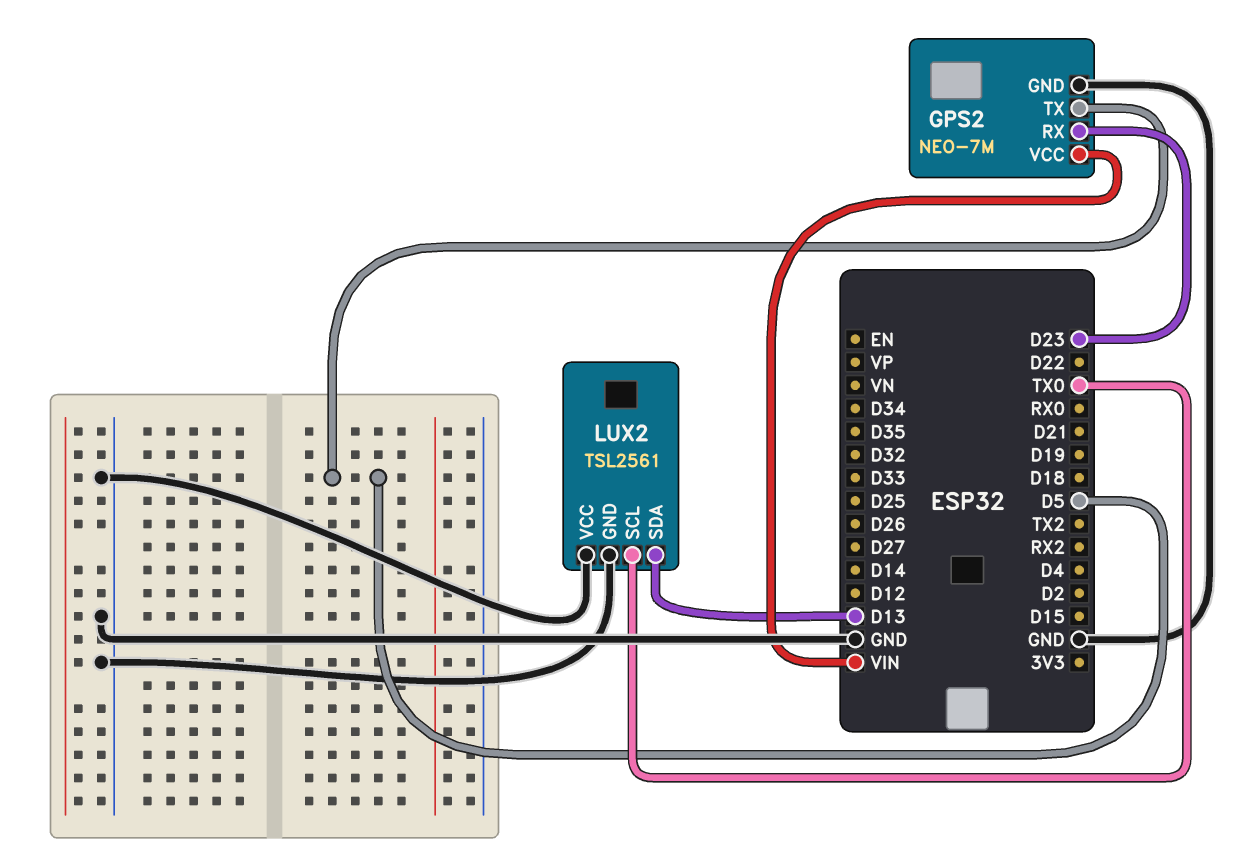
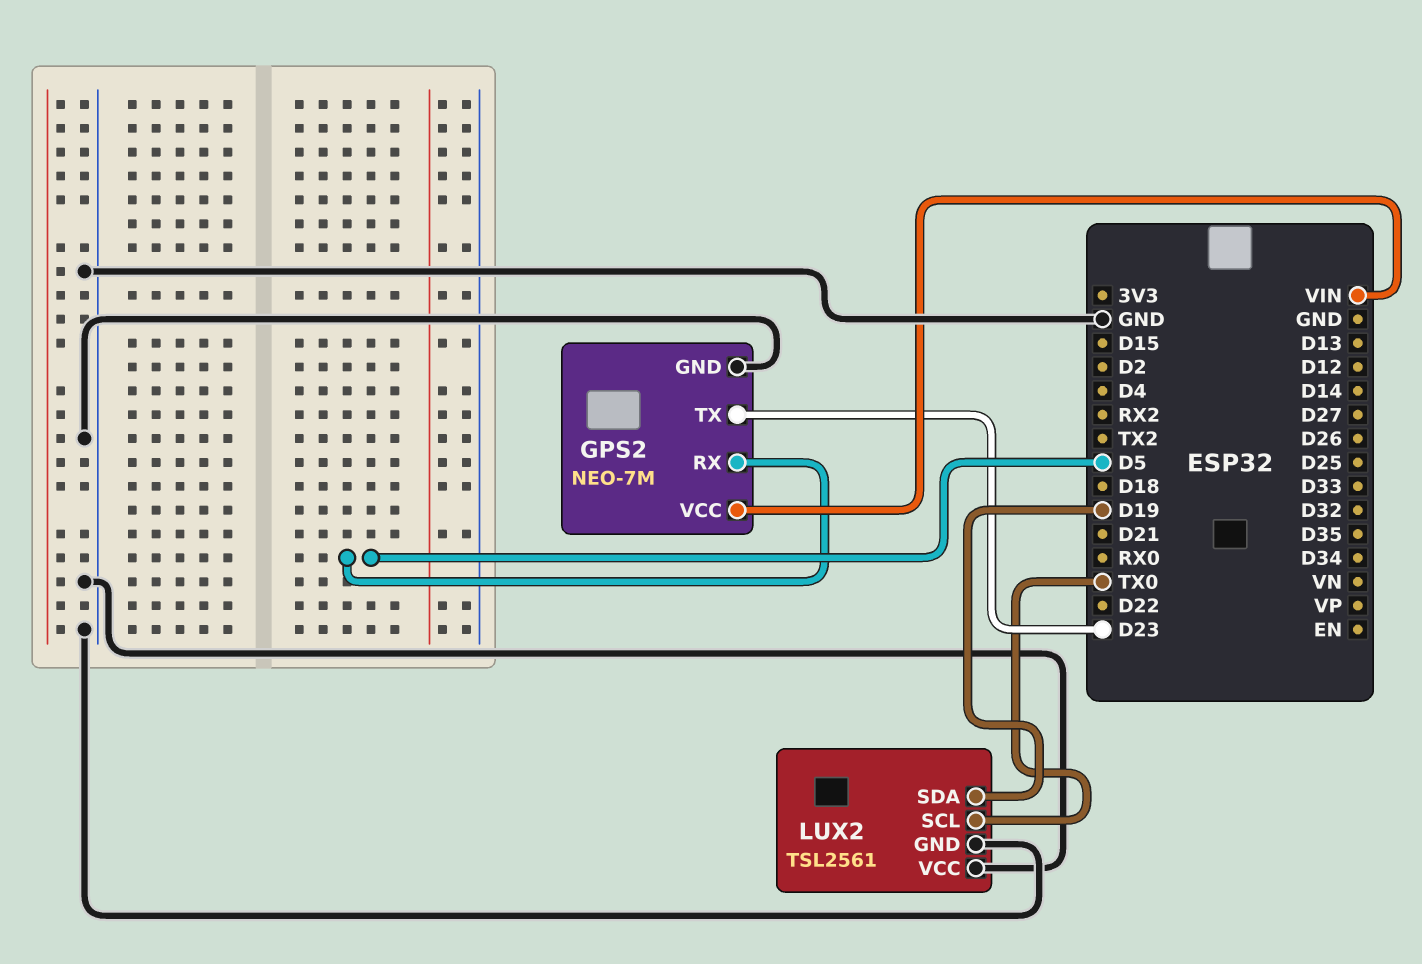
GPS2 pin RX: D23 -> D5
GPS2 pin TX: D5 -> D23
LUX2 pin SDA: D13 -> D19

